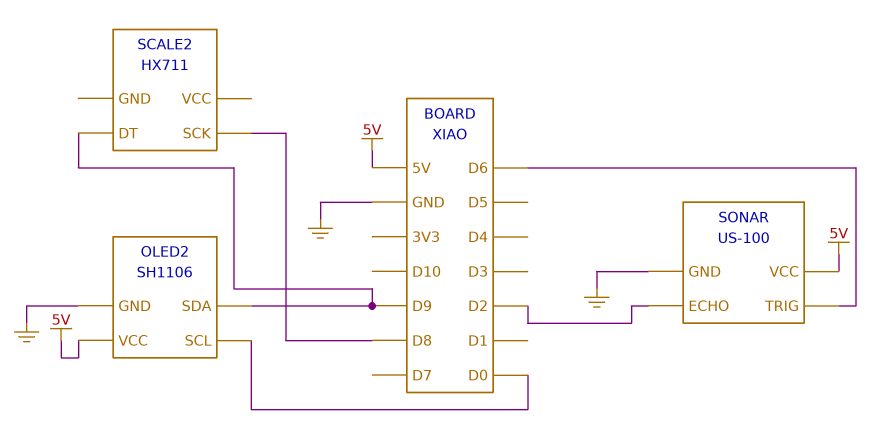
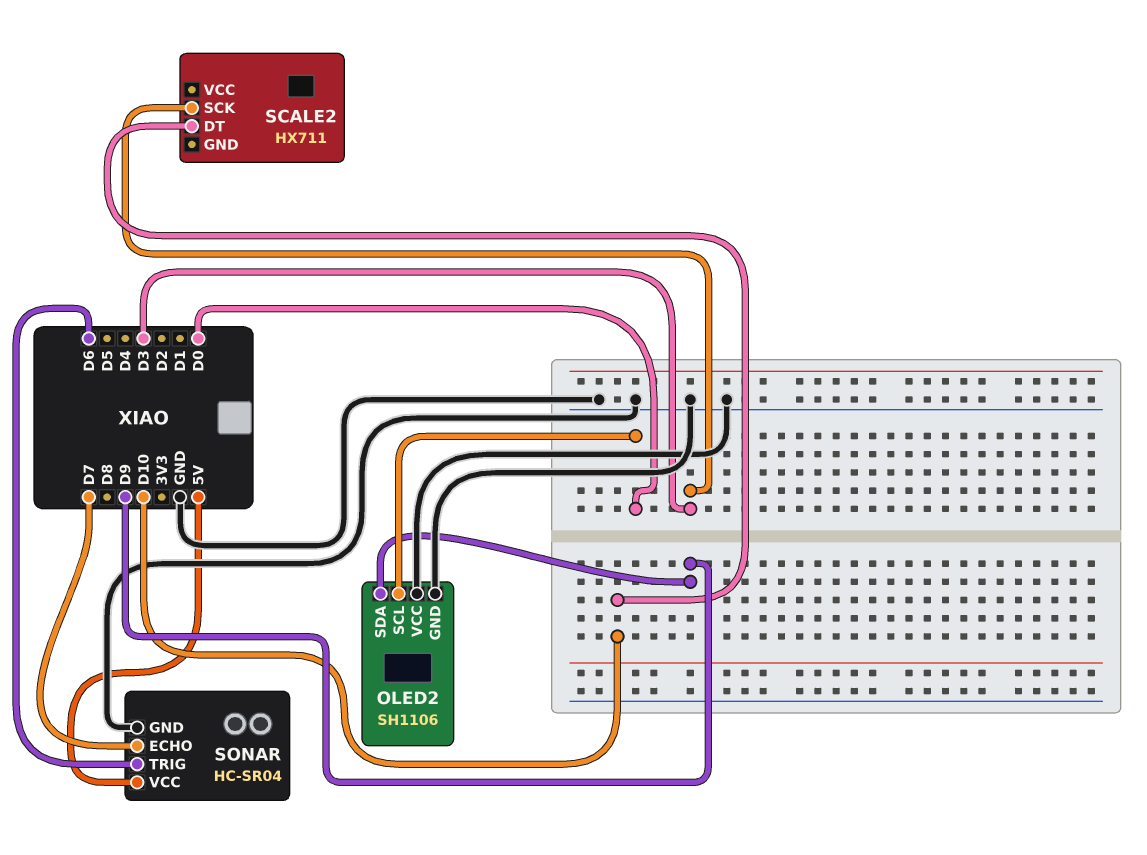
OLED2 pin VCC: 5V -> GND
SCALE2 pin DT: D9 -> D10
SCALE2 pin SCK: D8 -> D3
SONAR: US-100 -> HC-SR04
SONAR pin ECHO: D2 -> D7

